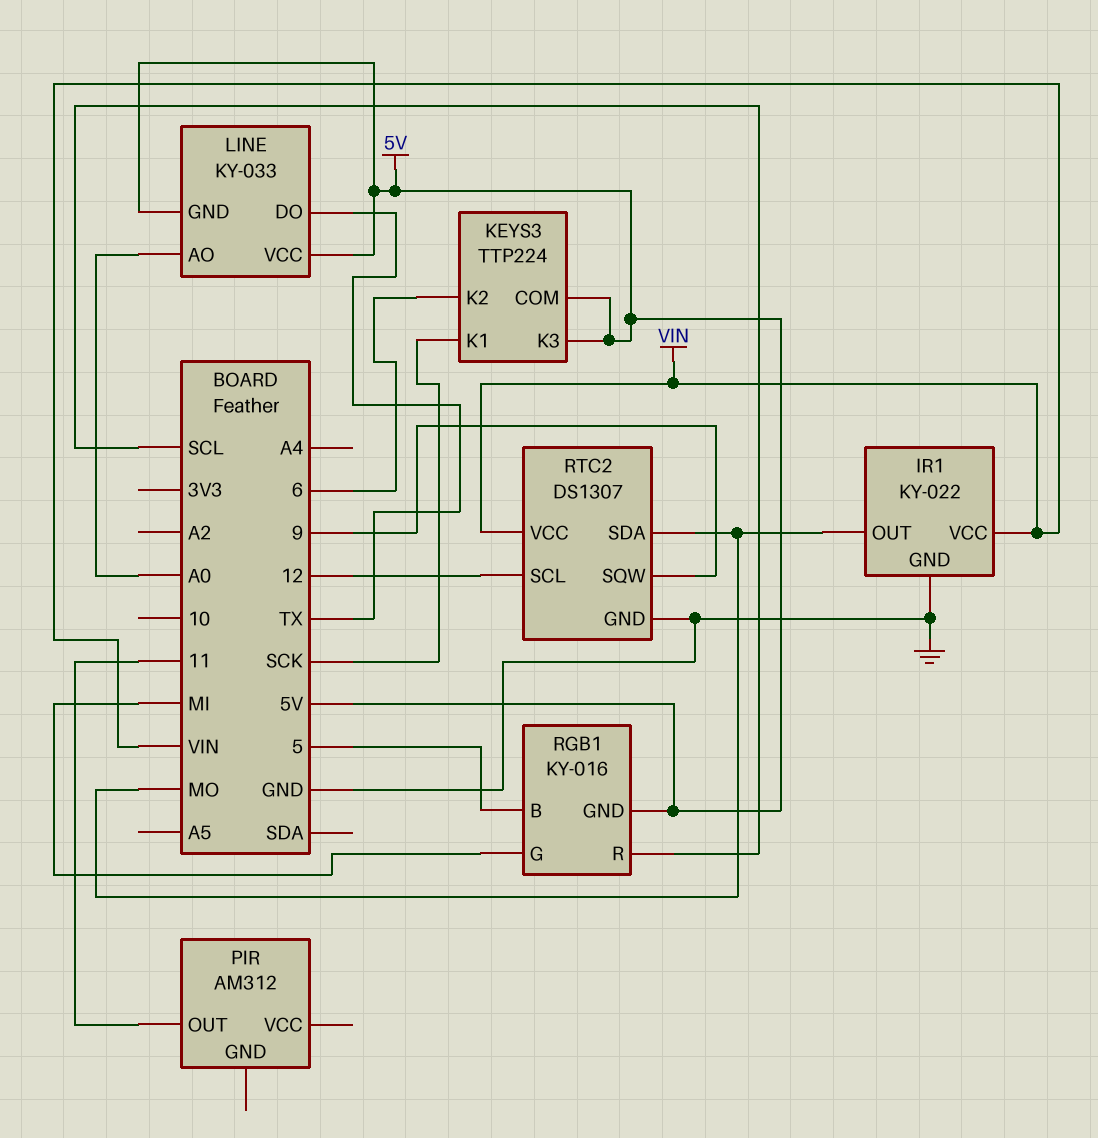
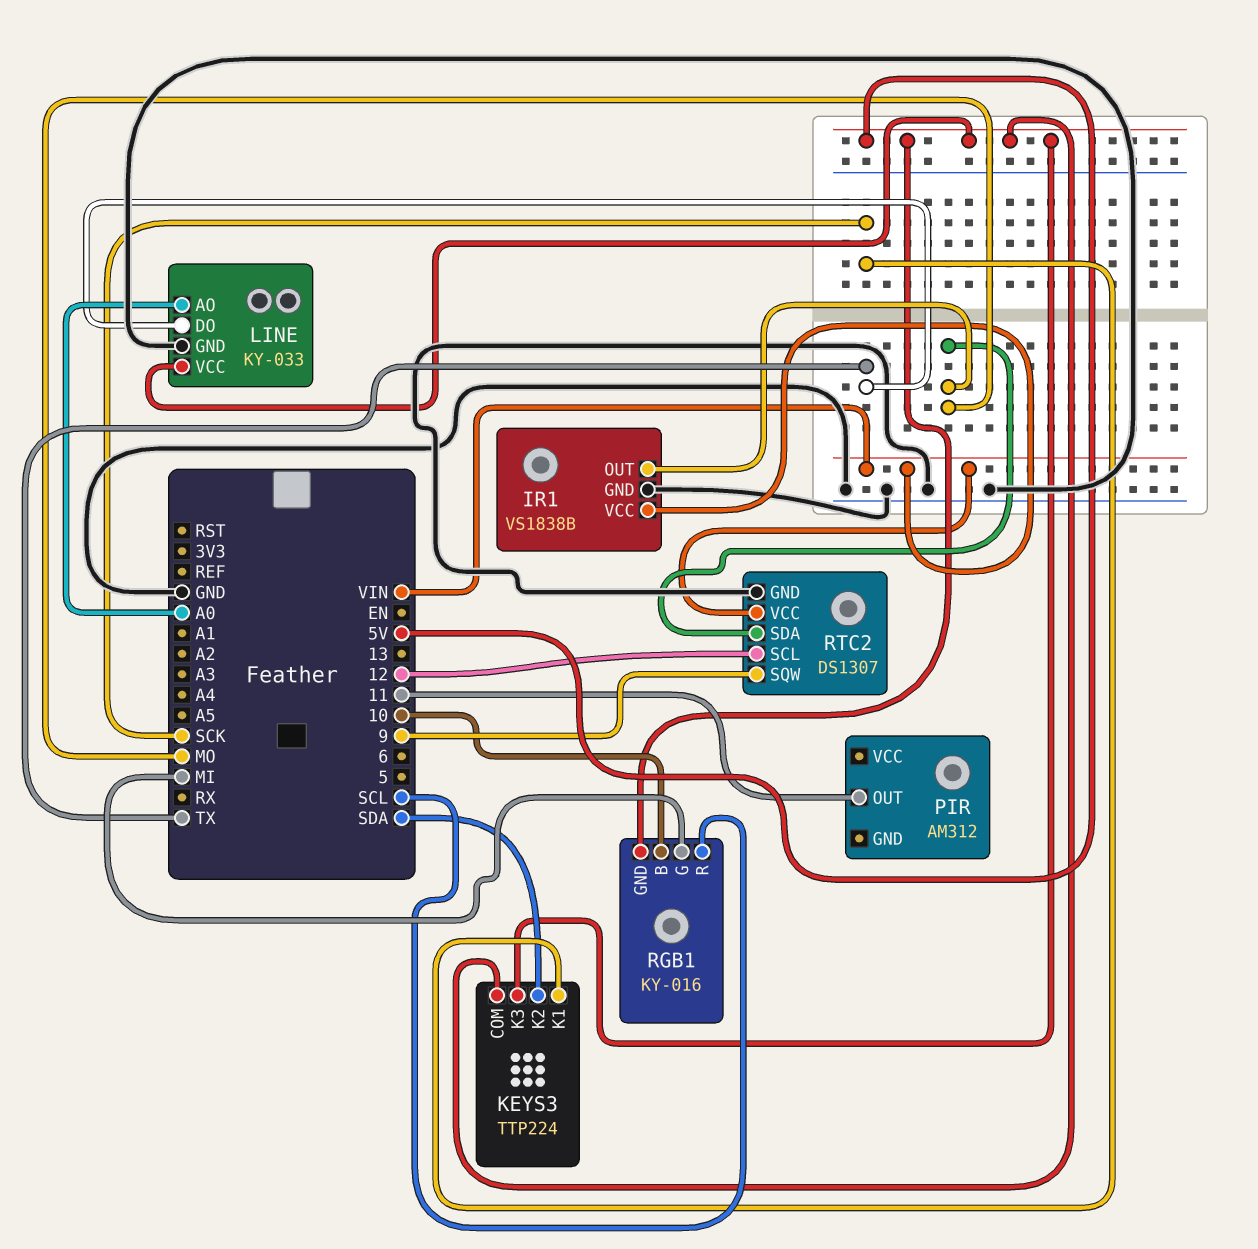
IR1: KY-022 -> VS1838B
KEYS3 pin K2: 6 -> SDA
LINE pin GND: 5V -> GND
RGB1 pin B: 5 -> 10

